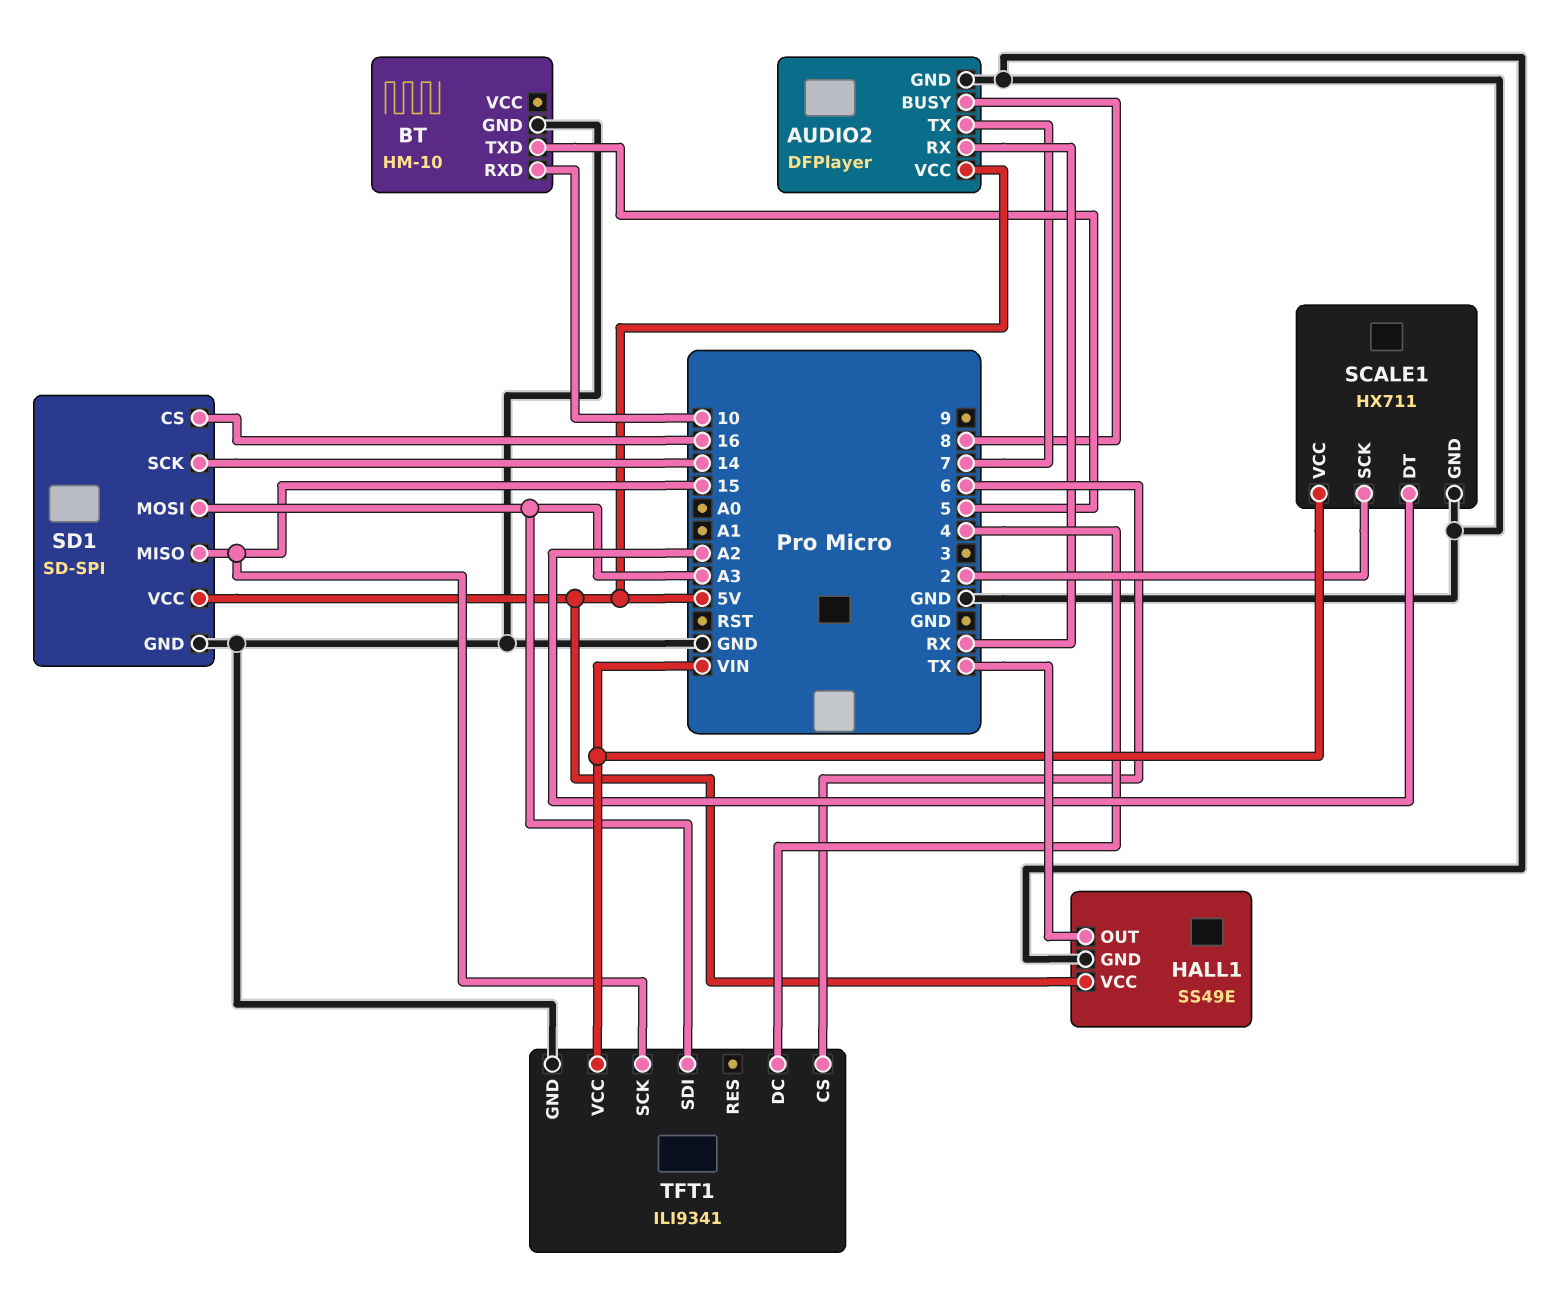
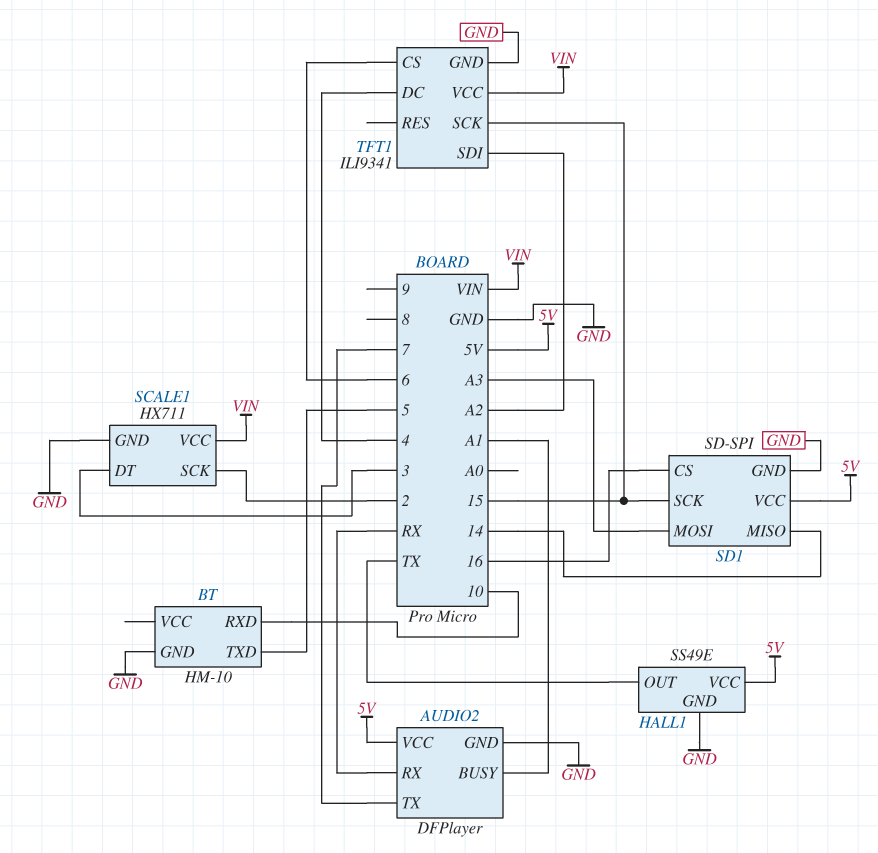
AUDIO2 pin BUSY: 8 -> A1
SCALE1 pin DT: A2 -> 3
SD1 pin MISO: 15 -> 14
SD1 pin SCK: 14 -> 15
TFT1 pin SDI: A3 -> A2

